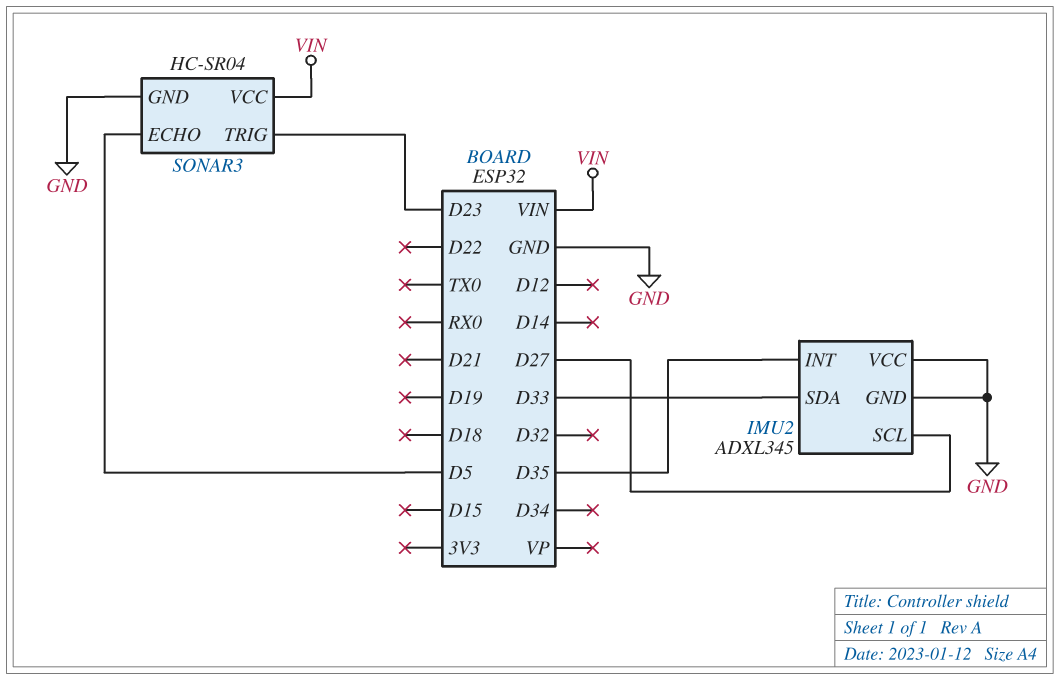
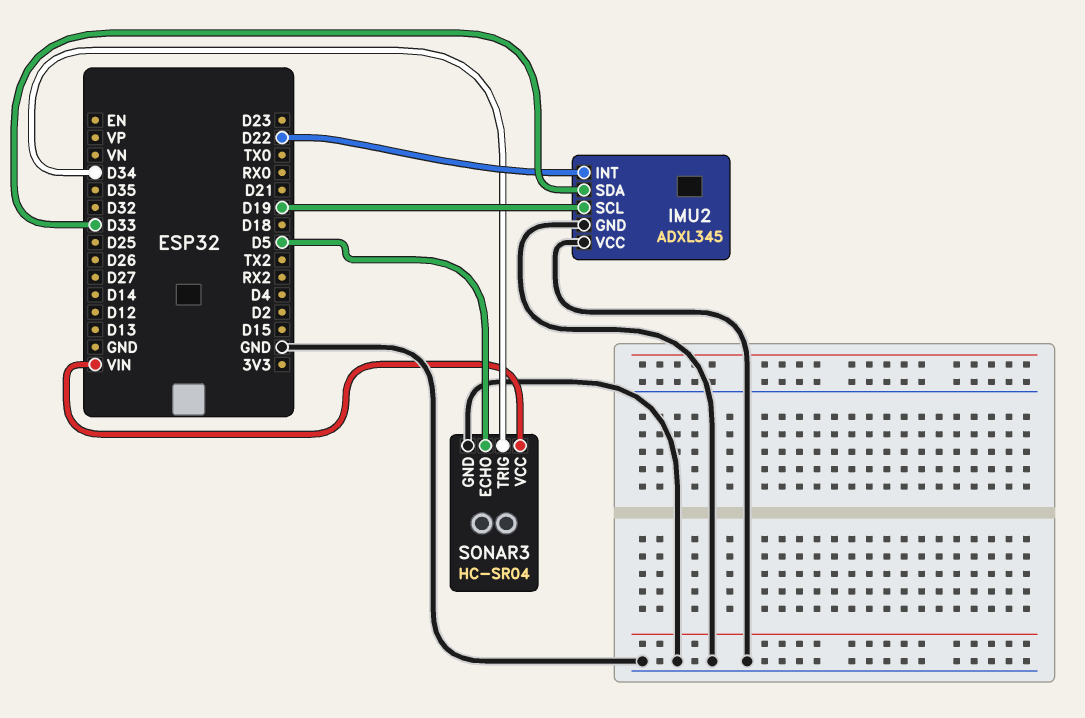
IMU2 pin INT: D35 -> D22
IMU2 pin SCL: D27 -> D19
SONAR3 pin TRIG: D23 -> D34

